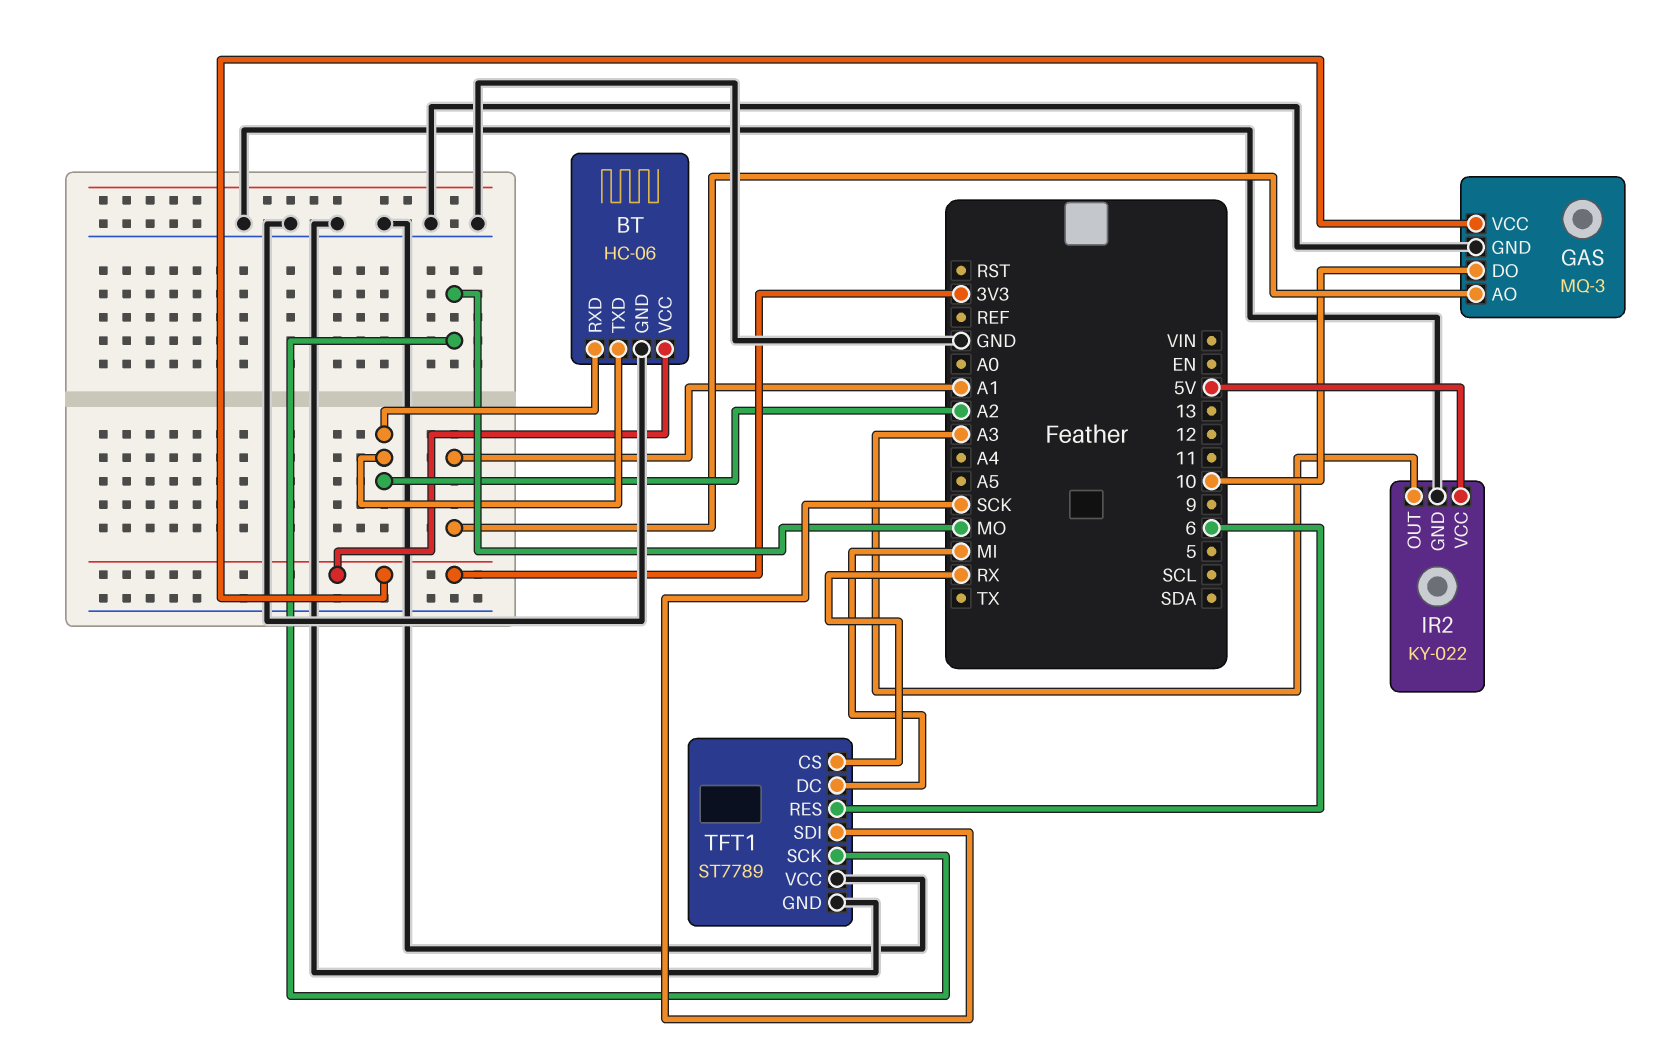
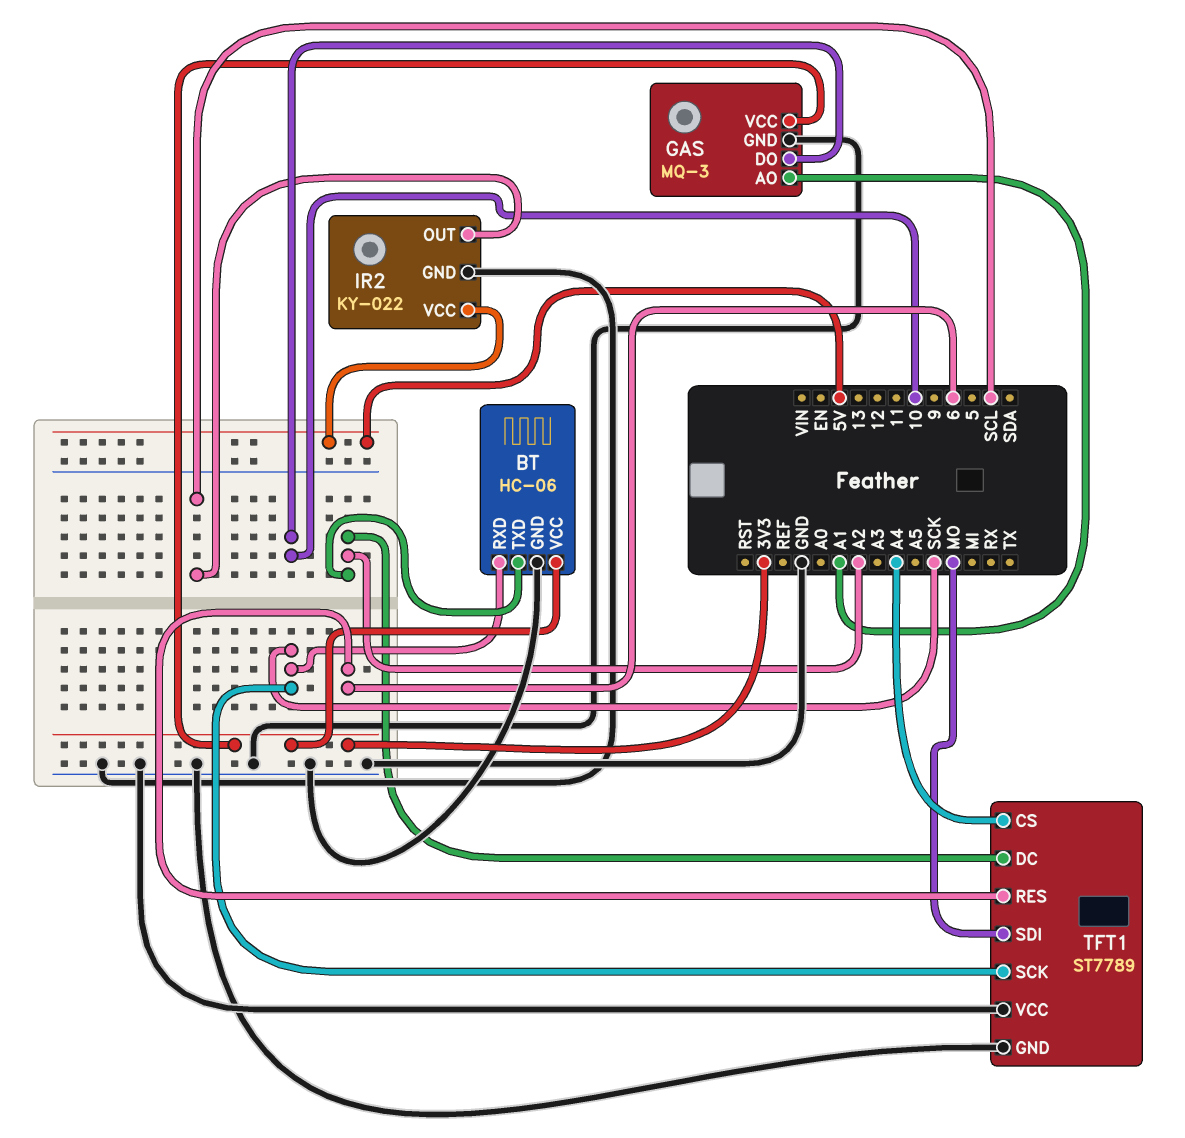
BT pin RXD: A2 -> SCK
IR2 pin OUT: A3 -> SCL
TFT1 pin CS: RX -> A4
TFT1 pin DC: MI -> A2
TFT1 pin SCK: MO -> SCK
TFT1 pin SDI: SCK -> MO

